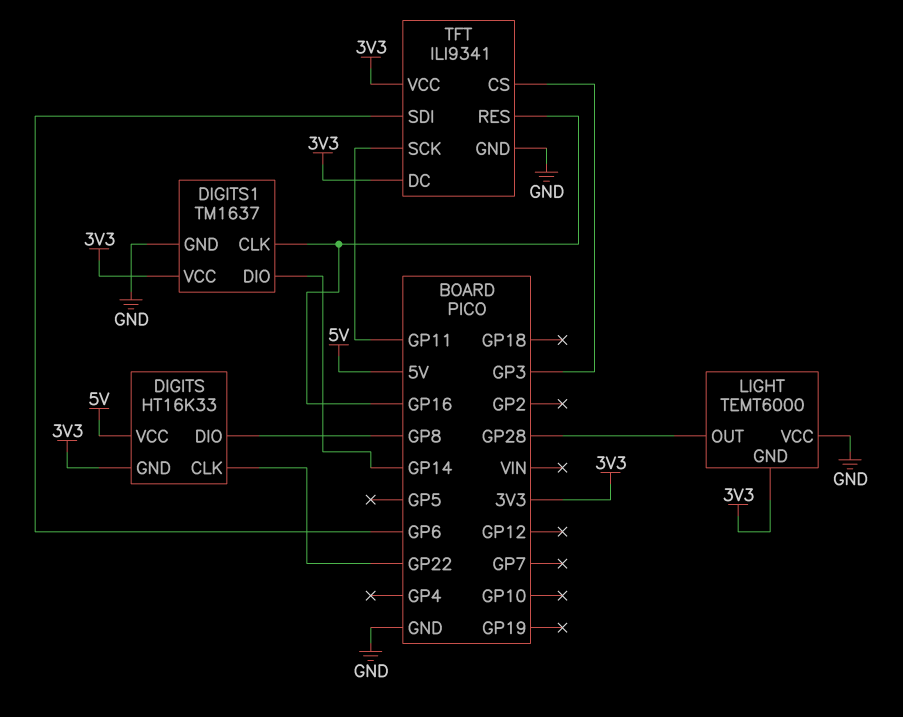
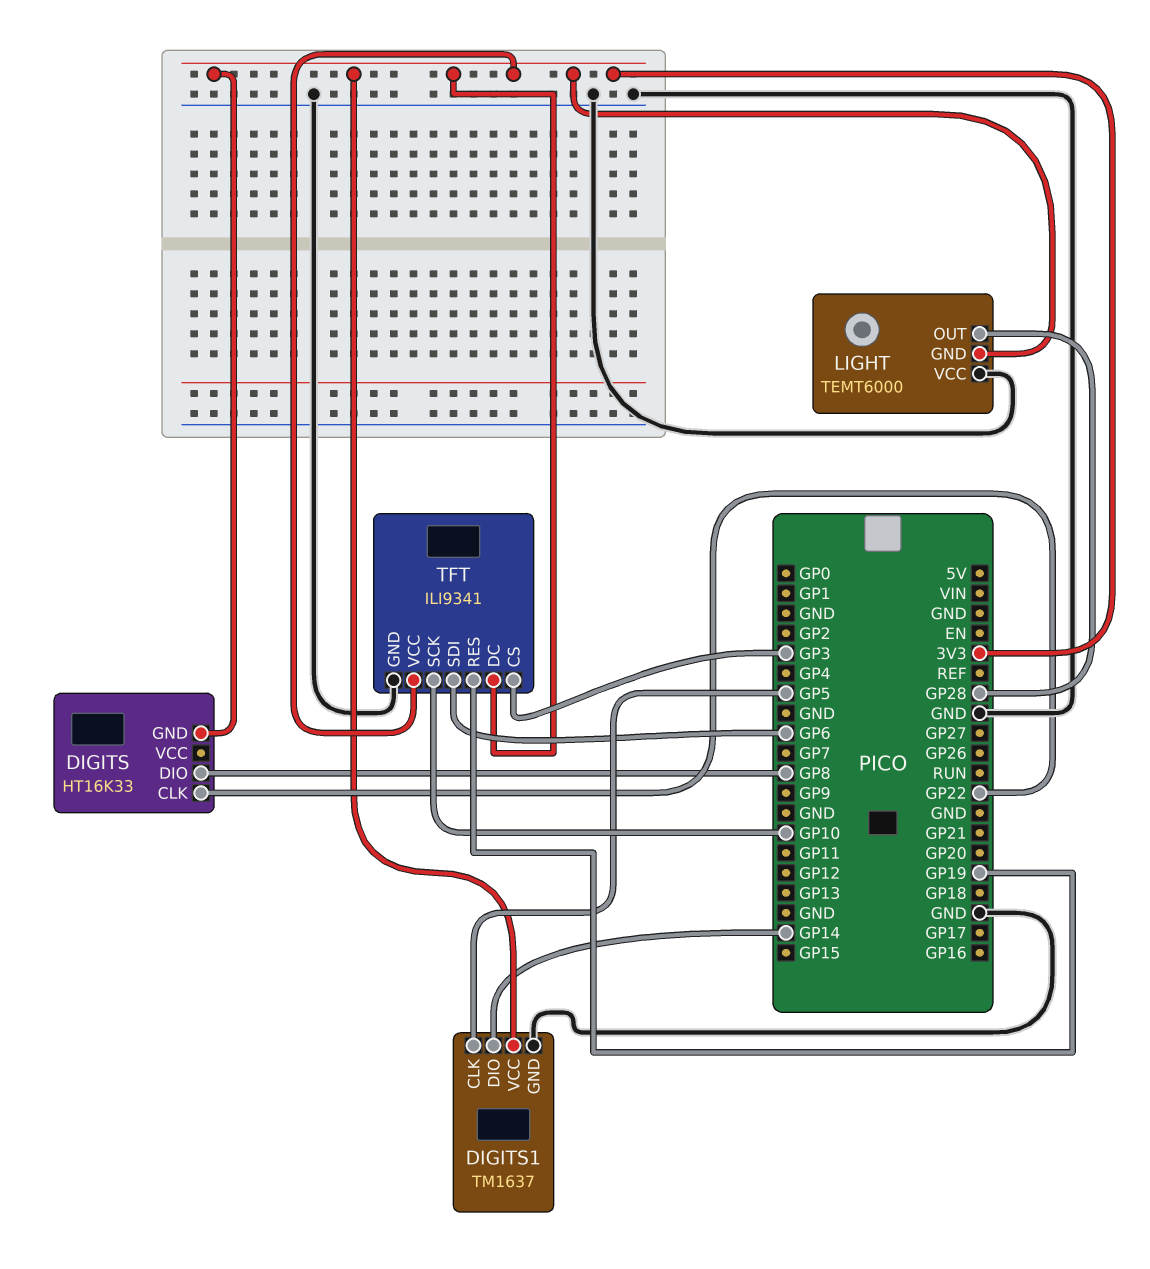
DIGITS pin VCC: 5V -> none
DIGITS1 pin CLK: GP16 -> GP5
TFT pin RES: GP16 -> GP19
TFT pin SCK: GP11 -> GP10

